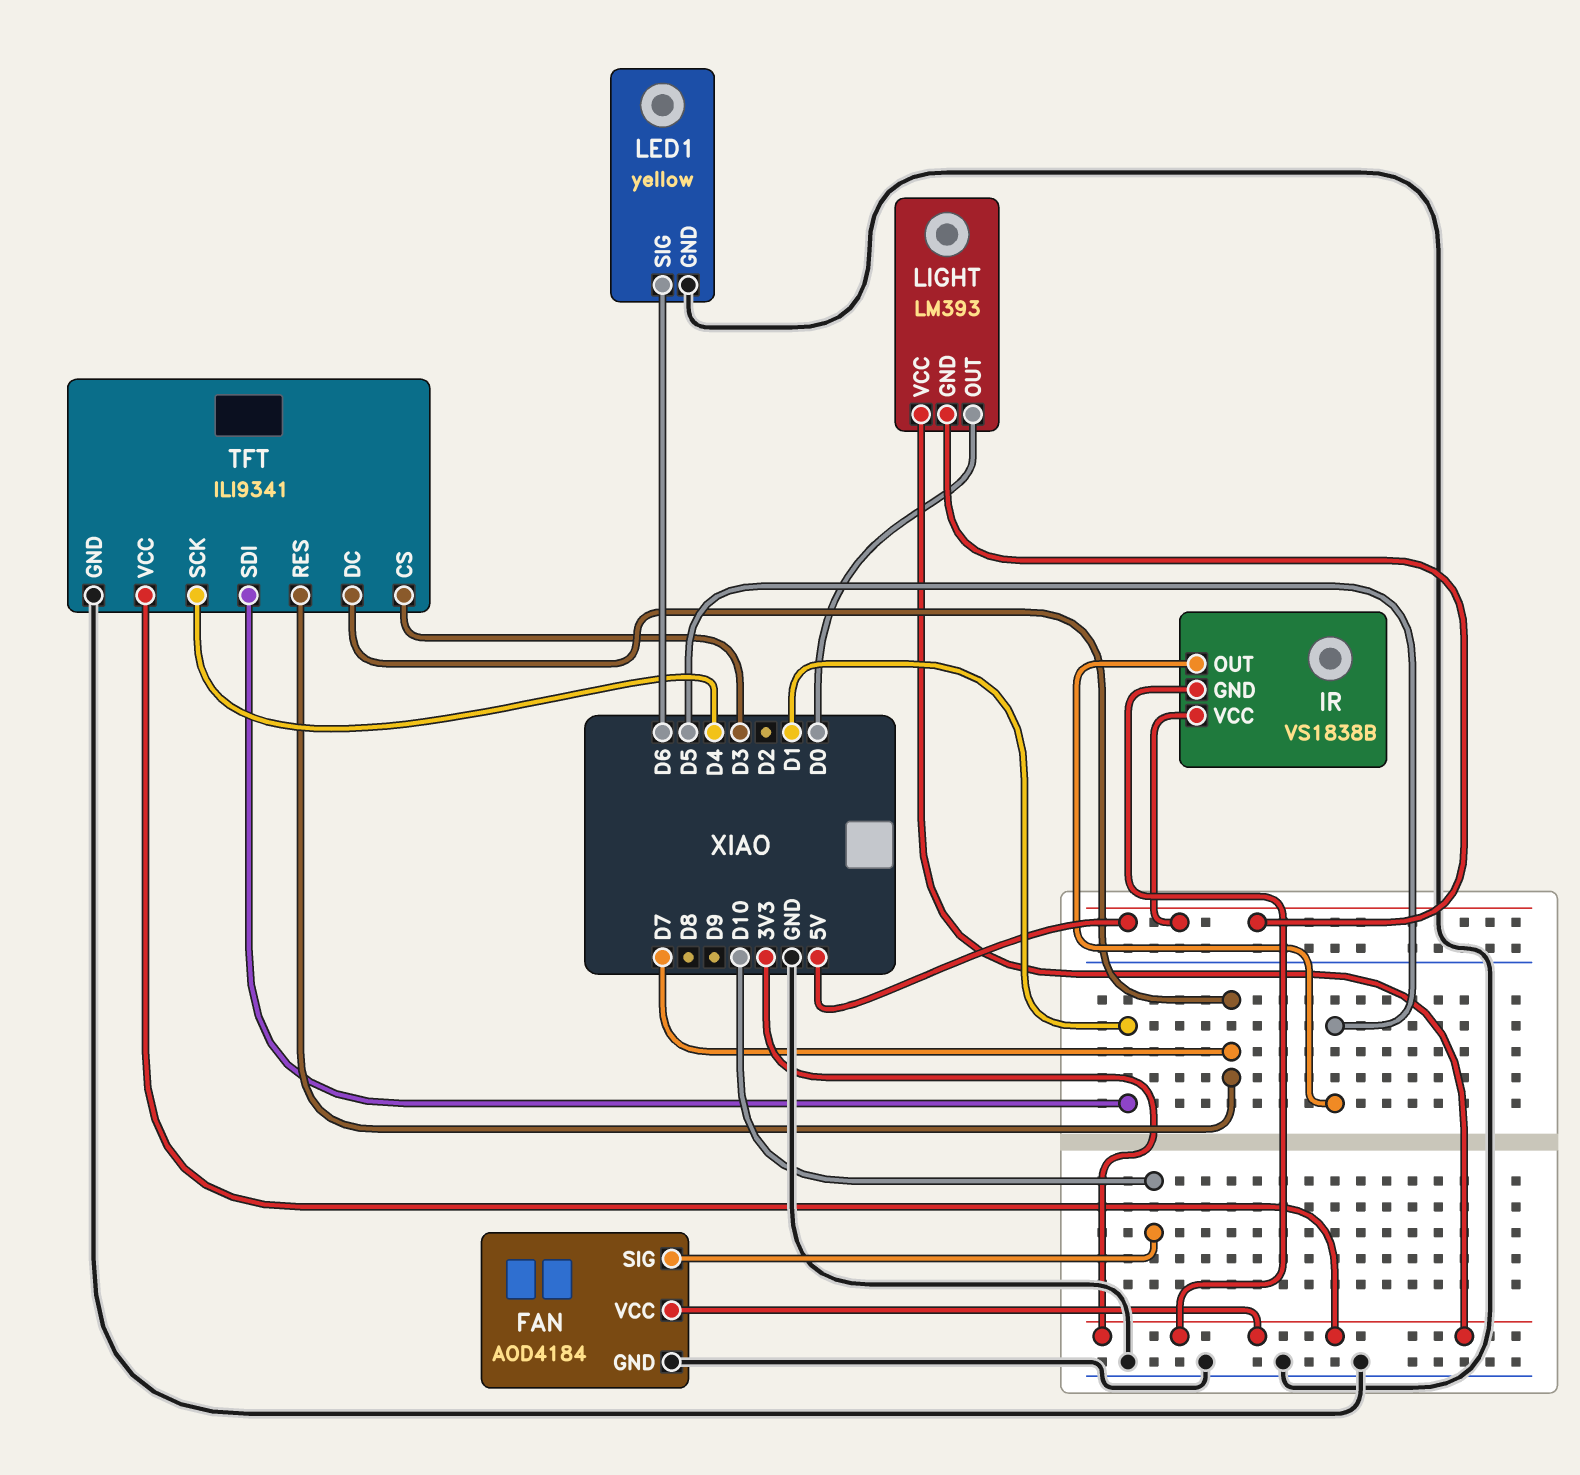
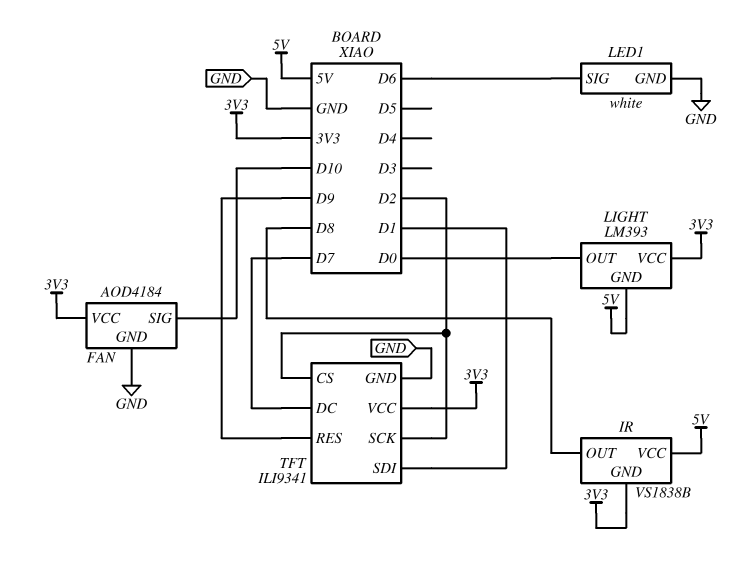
IR pin OUT: D5 -> D8
LED1: yellow -> white
TFT pin CS: D3 -> D2
TFT pin RES: D7 -> D9
TFT pin SCK: D4 -> D2

